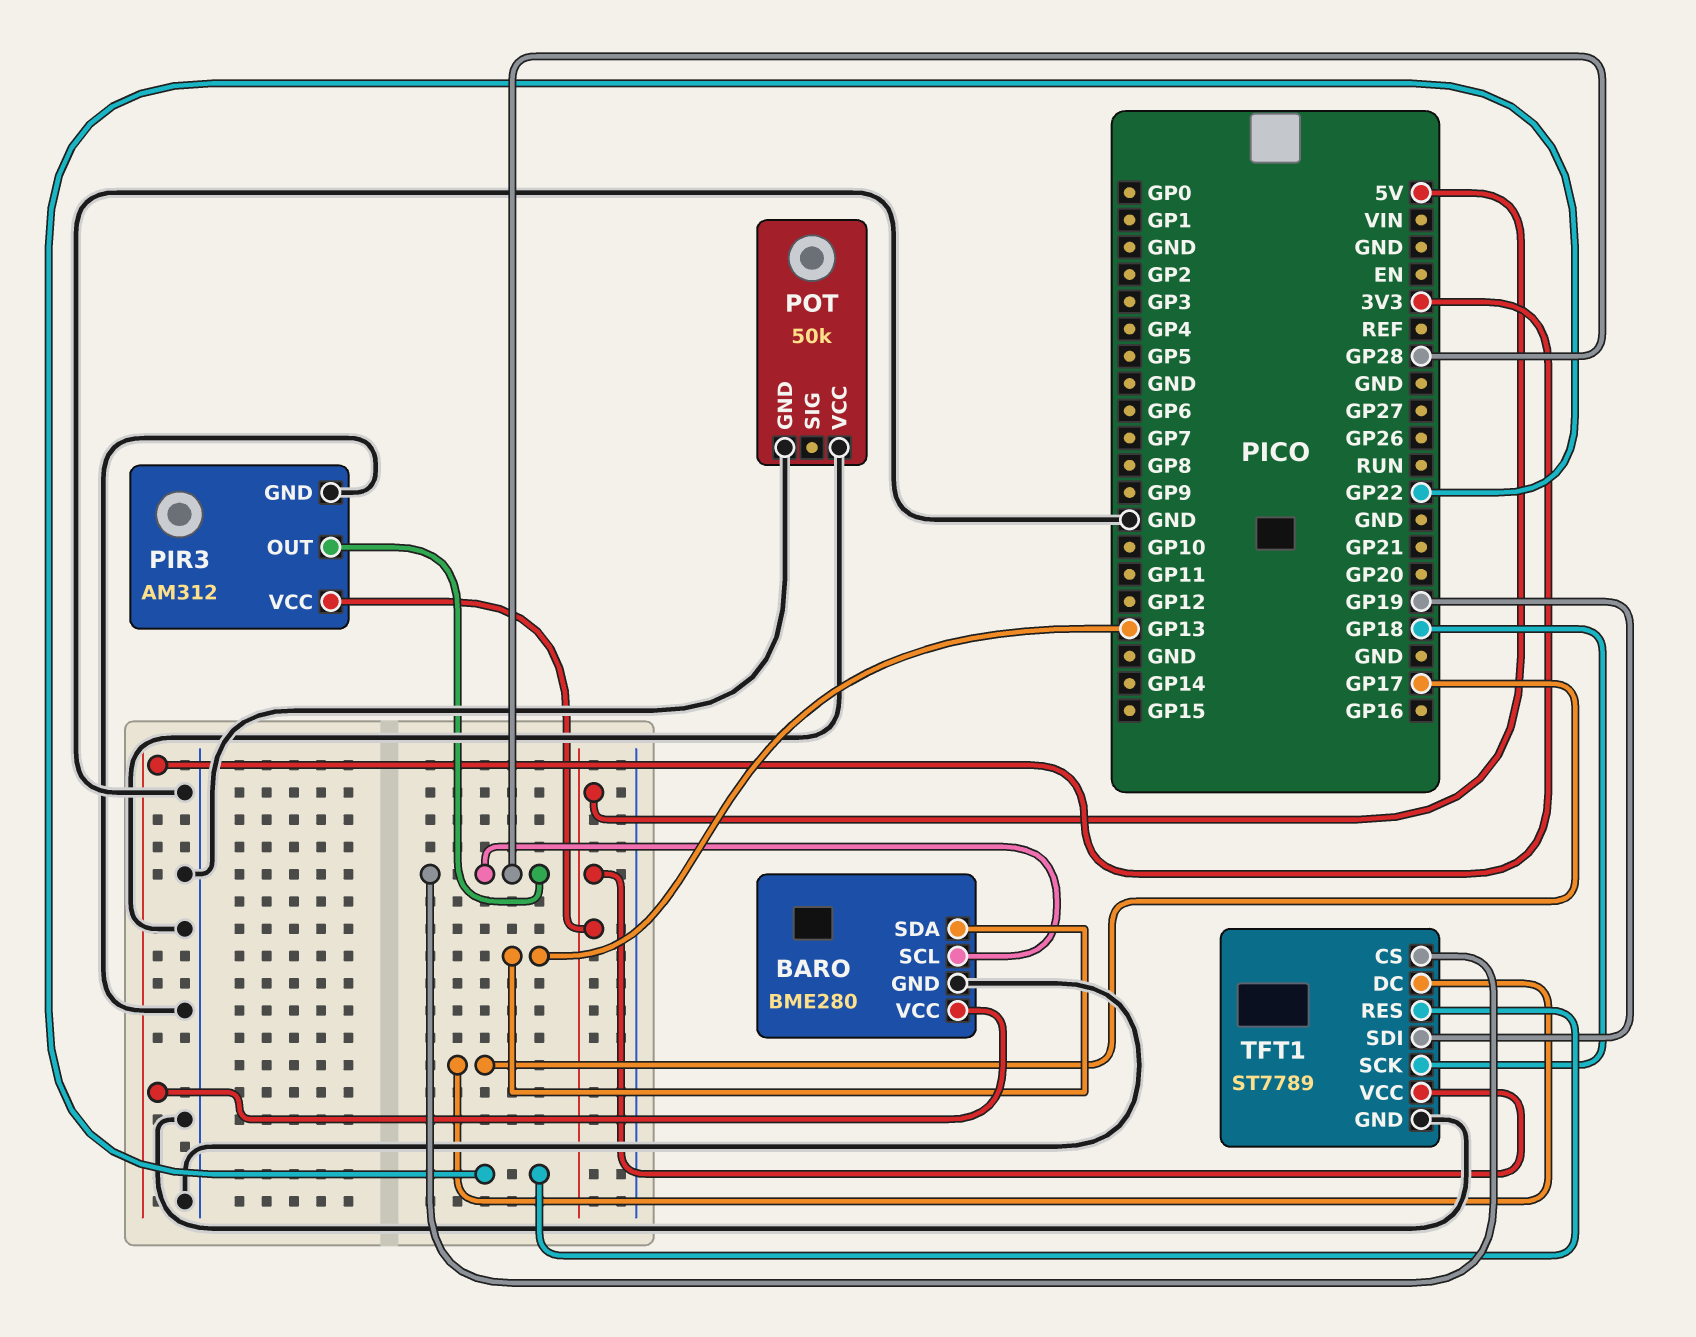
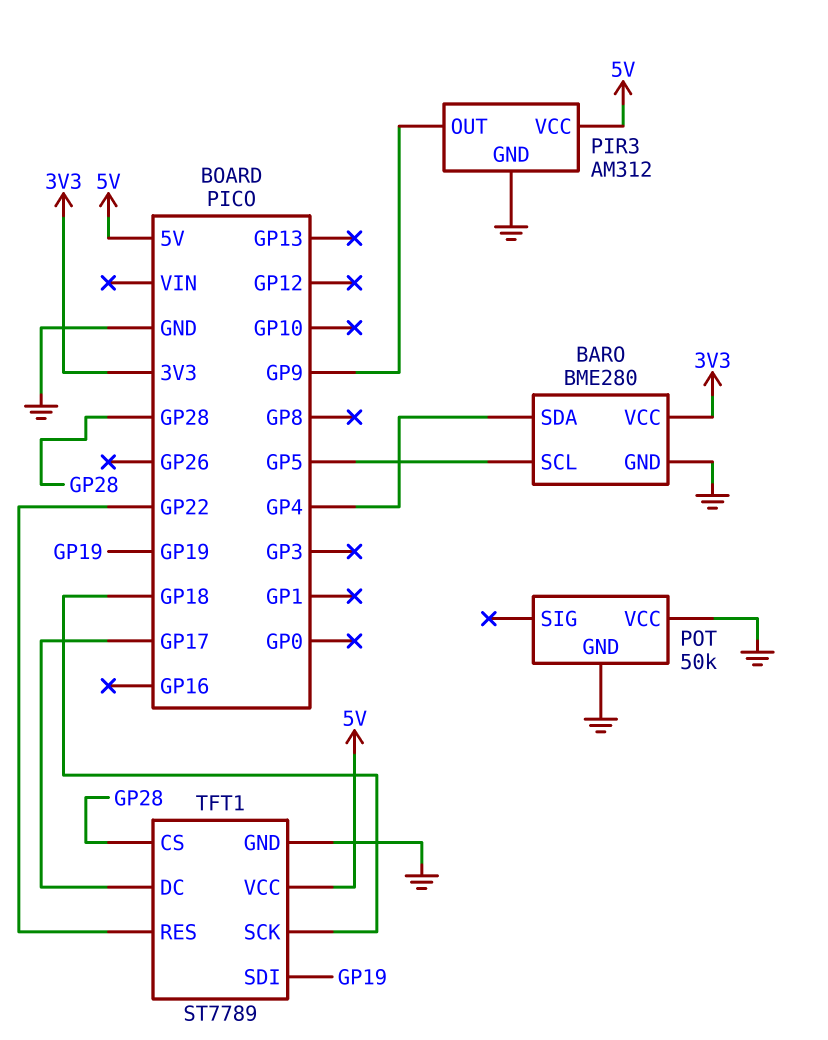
BARO pin SCL: GP28 -> GP5
BARO pin SDA: GP13 -> GP4
PIR3 pin OUT: GP28 -> GP9

